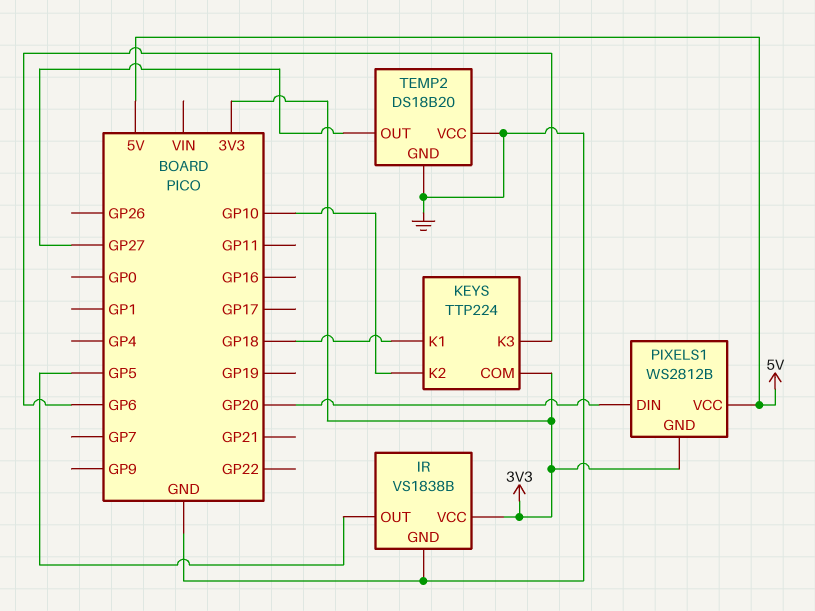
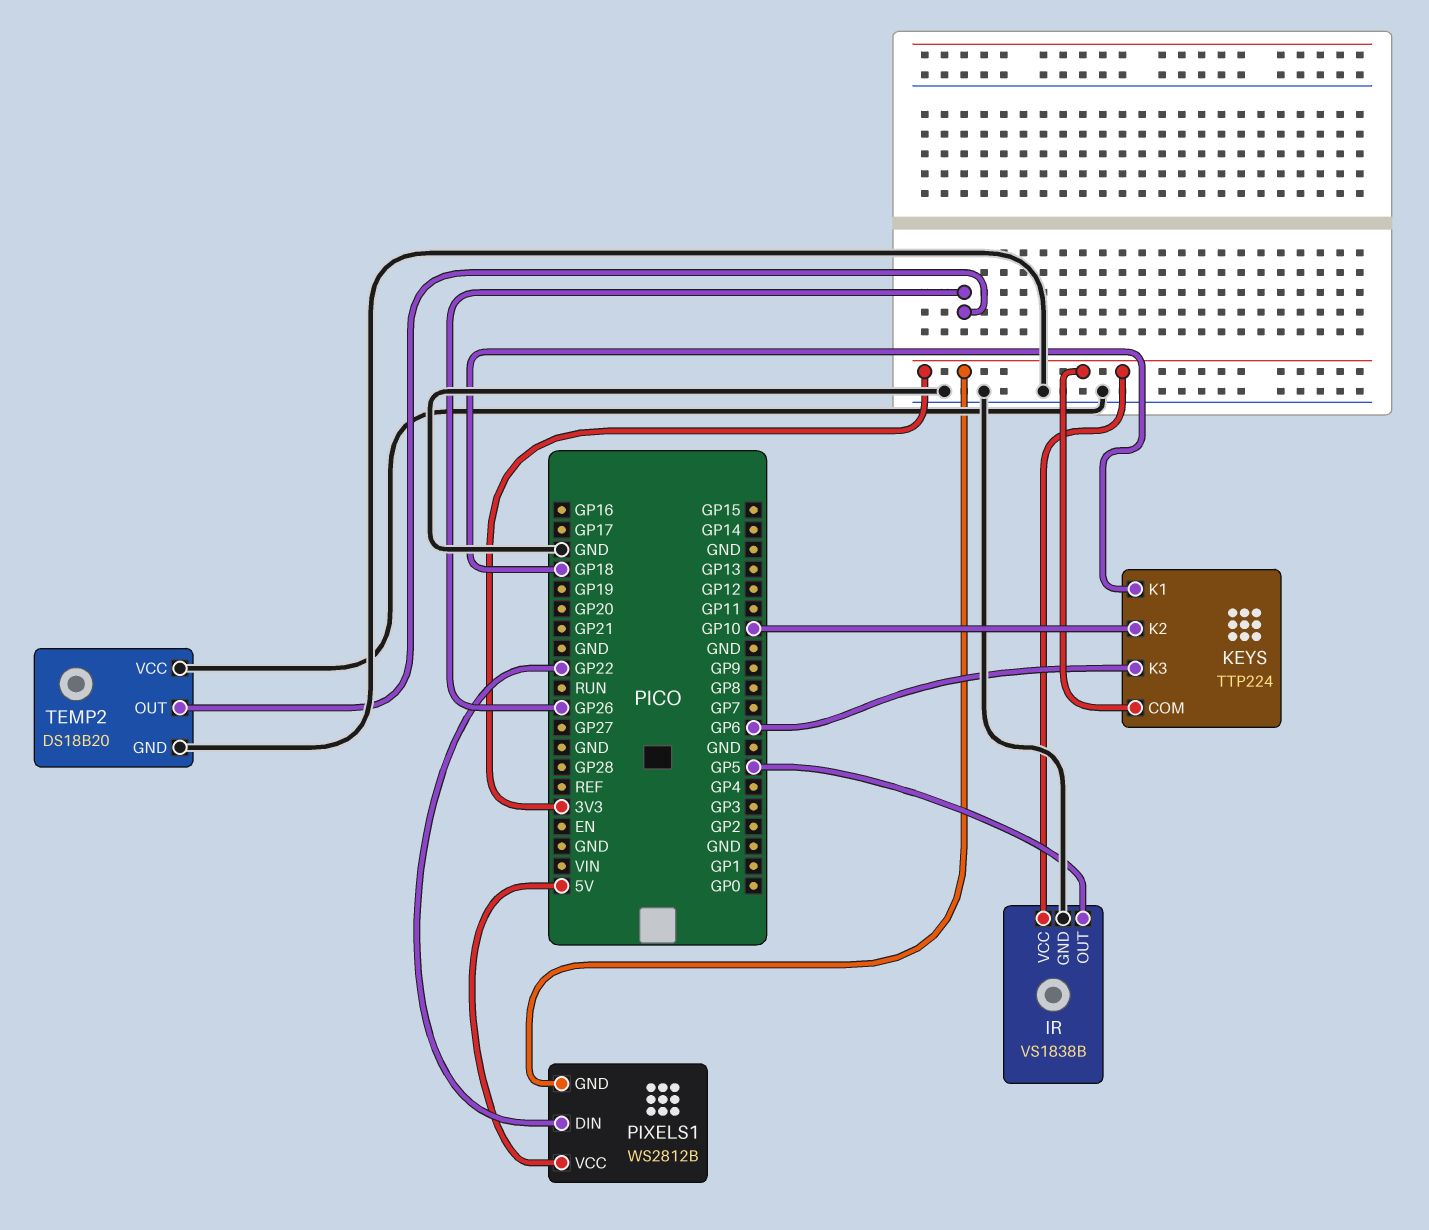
PIXELS1 pin DIN: GP20 -> GP22
TEMP2 pin OUT: GP27 -> GP26

